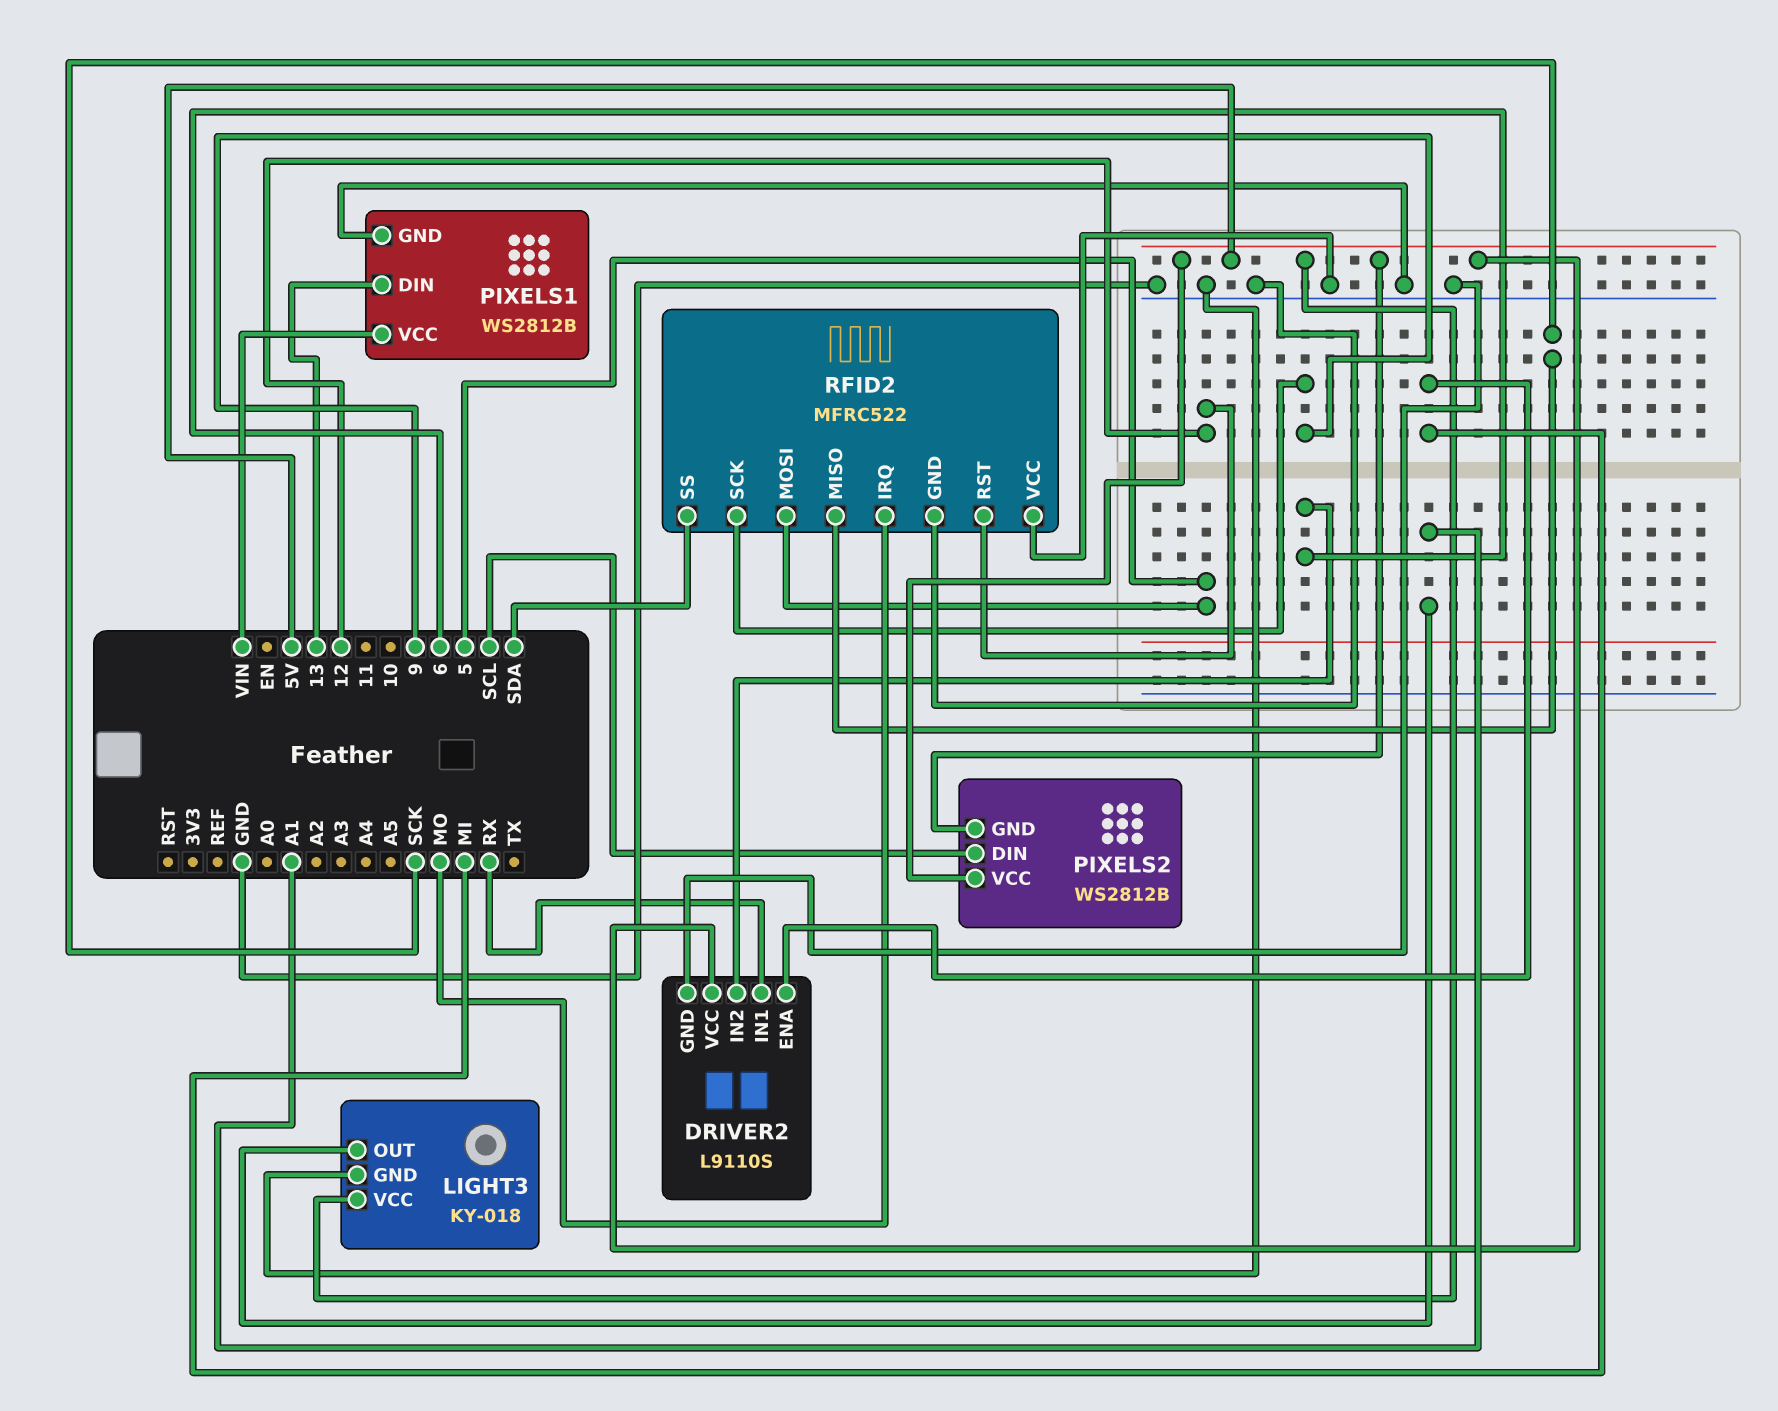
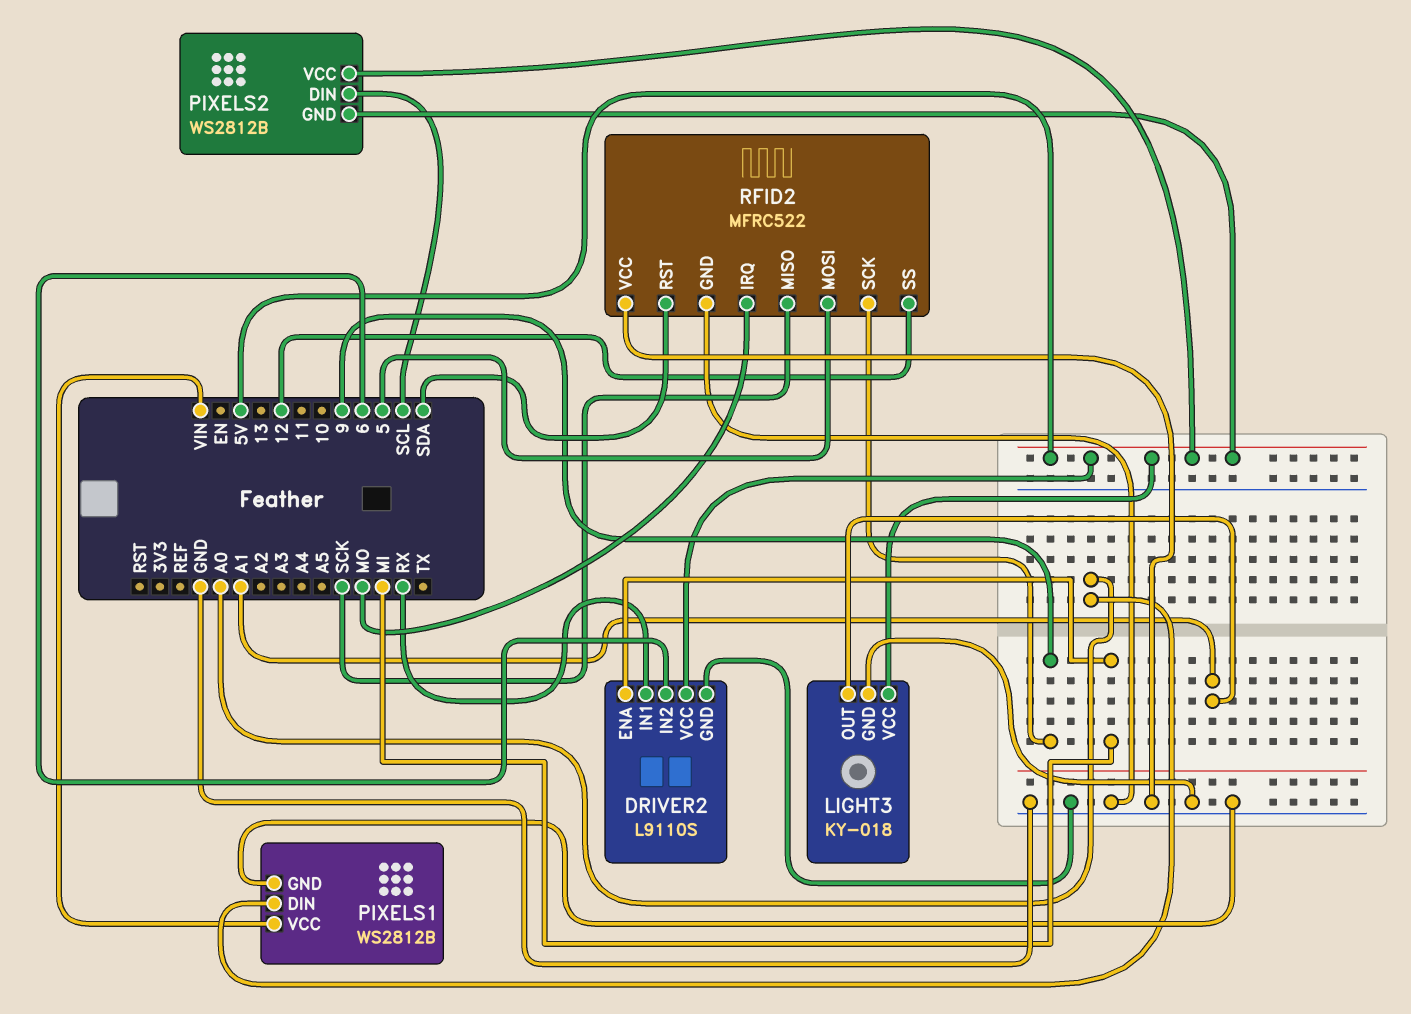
PIXELS1 pin DIN: 13 -> A0
RFID2 pin RST: 12 -> SDA
RFID2 pin SS: SDA -> 12

